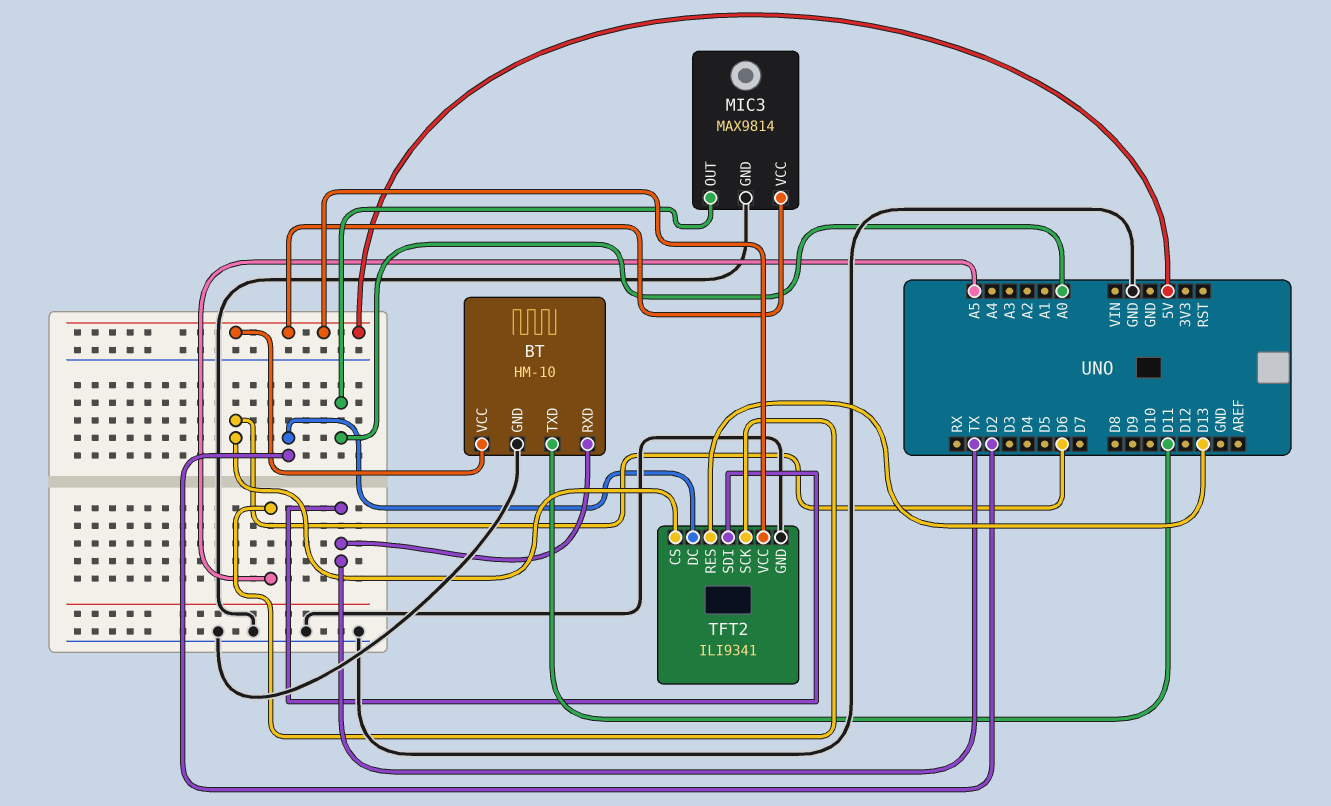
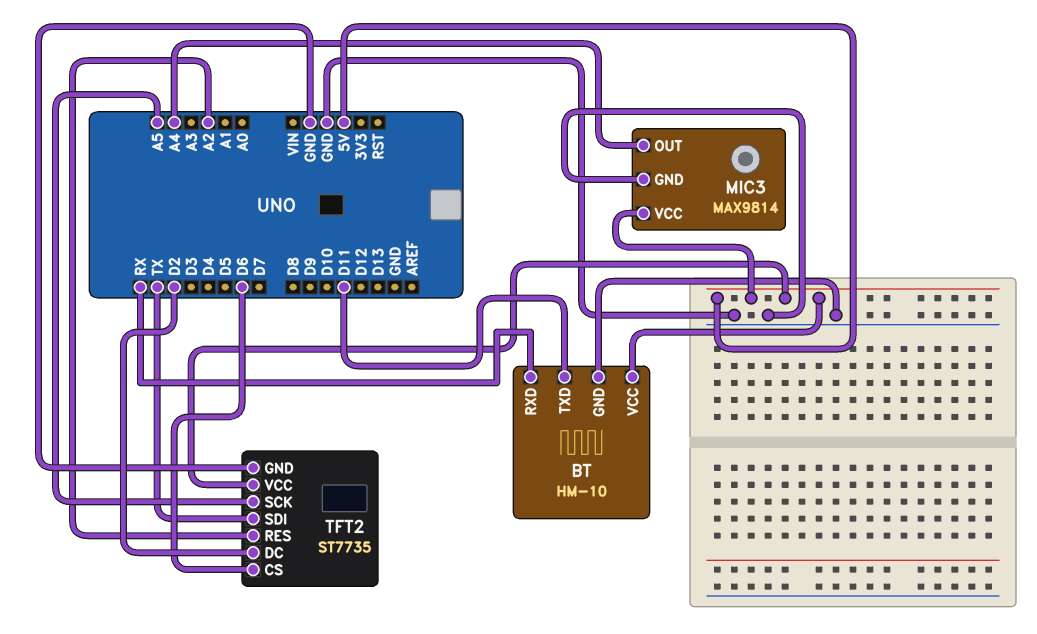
BT pin RXD: TX -> RX
MIC3 pin OUT: A0 -> A4
TFT2: ILI9341 -> ST7735
TFT2 pin RES: D13 -> A2

